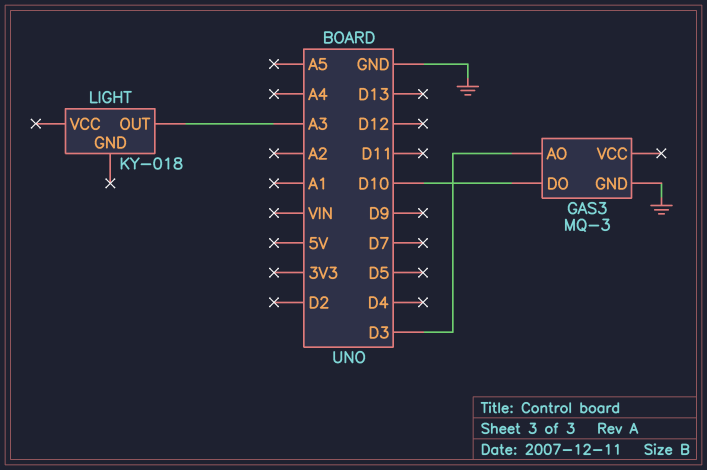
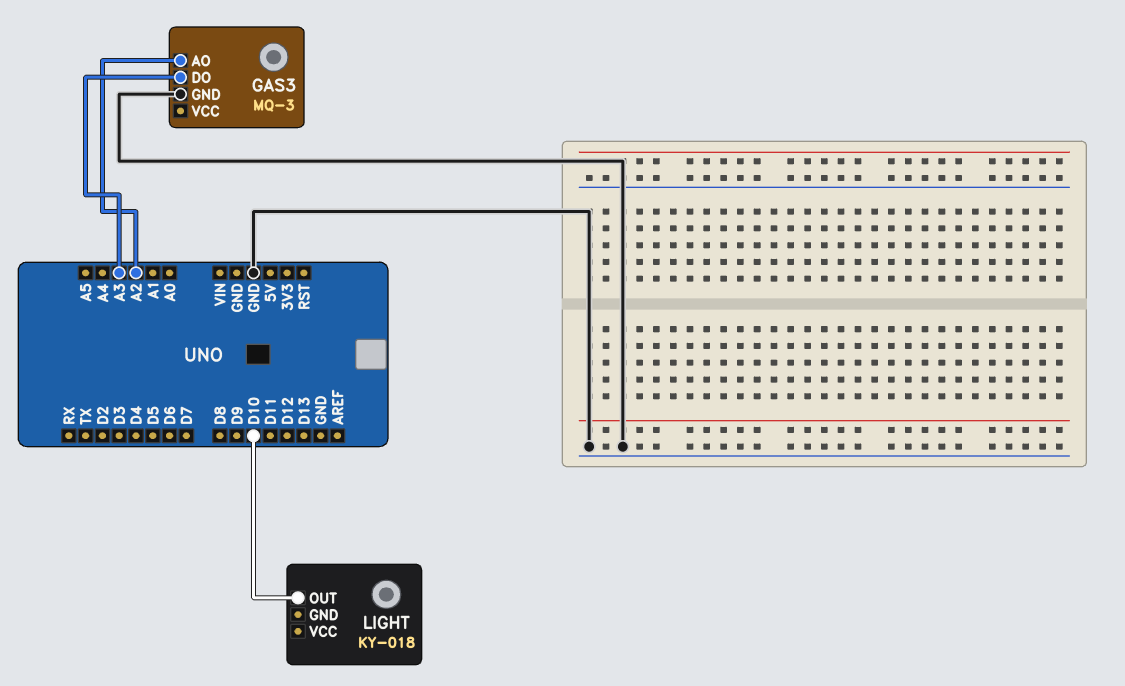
GAS3 pin AO: D3 -> A2
GAS3 pin DO: D10 -> A3
LIGHT pin OUT: A3 -> D10

